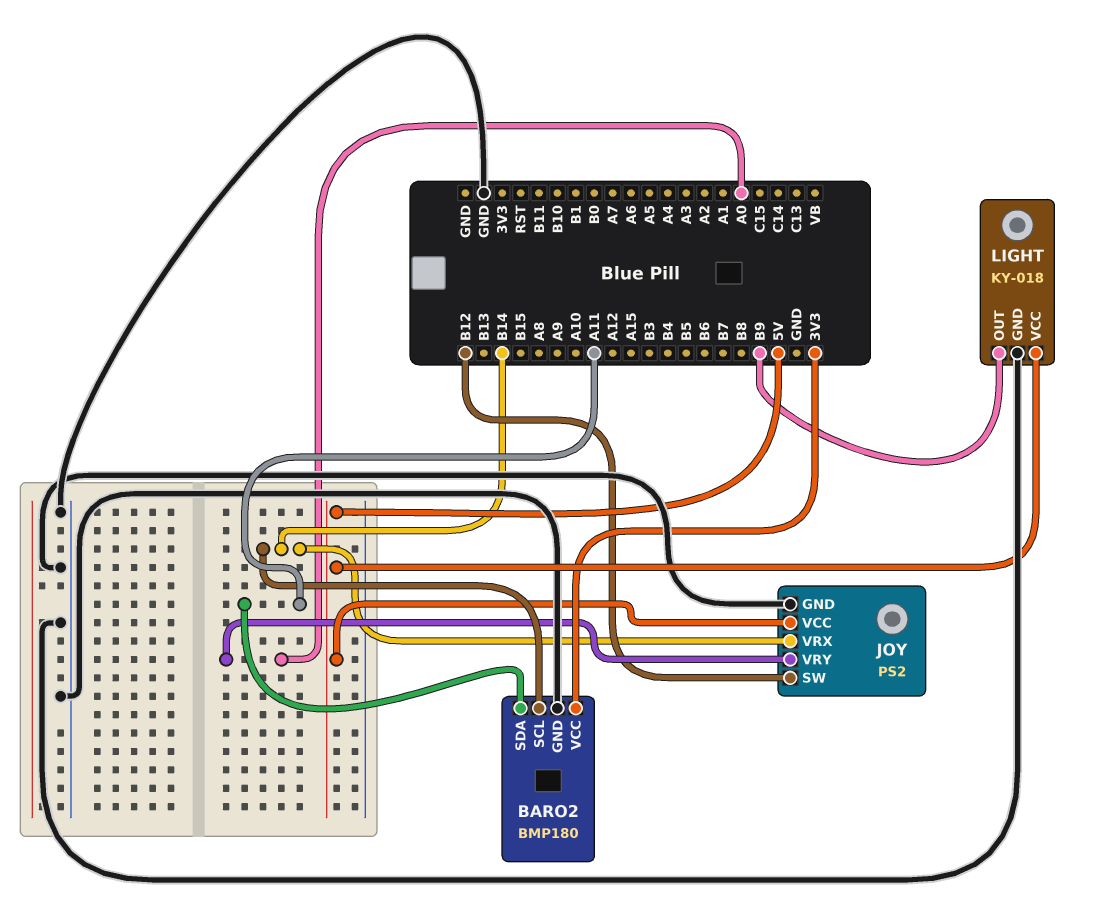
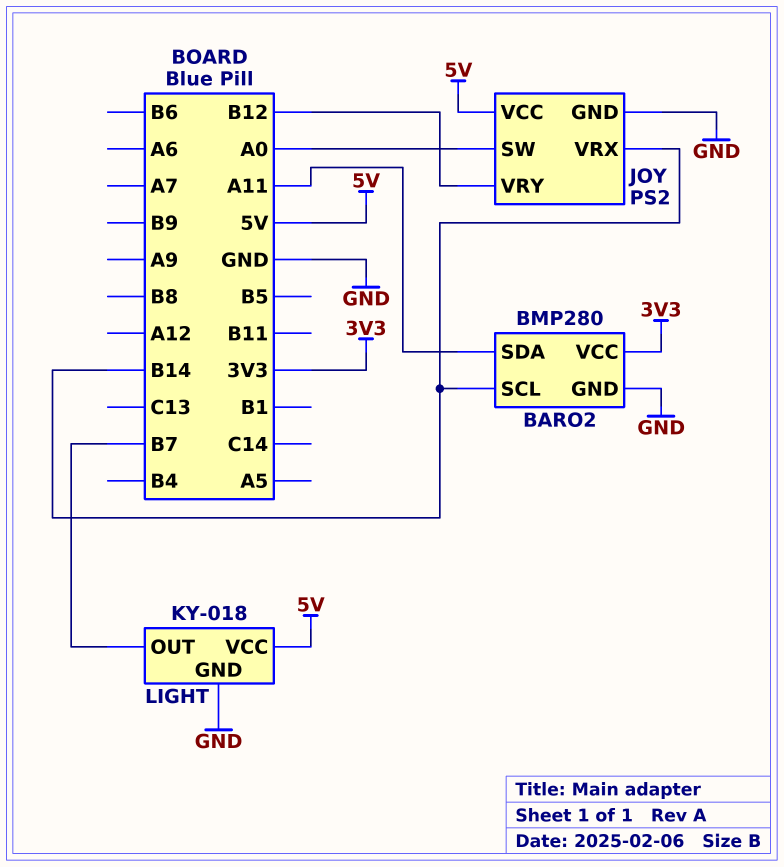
BARO2: BMP180 -> BMP280
JOY pin SW: B12 -> A0
JOY pin VRY: A0 -> B12
LIGHT pin OUT: B9 -> B7

